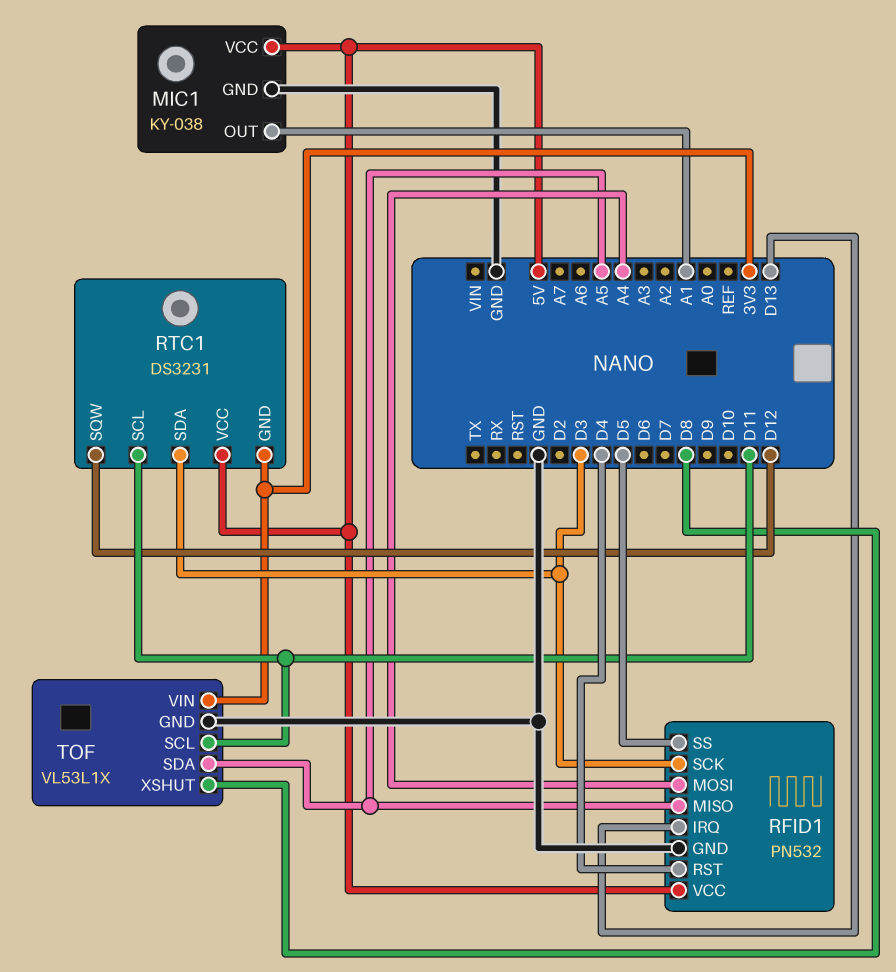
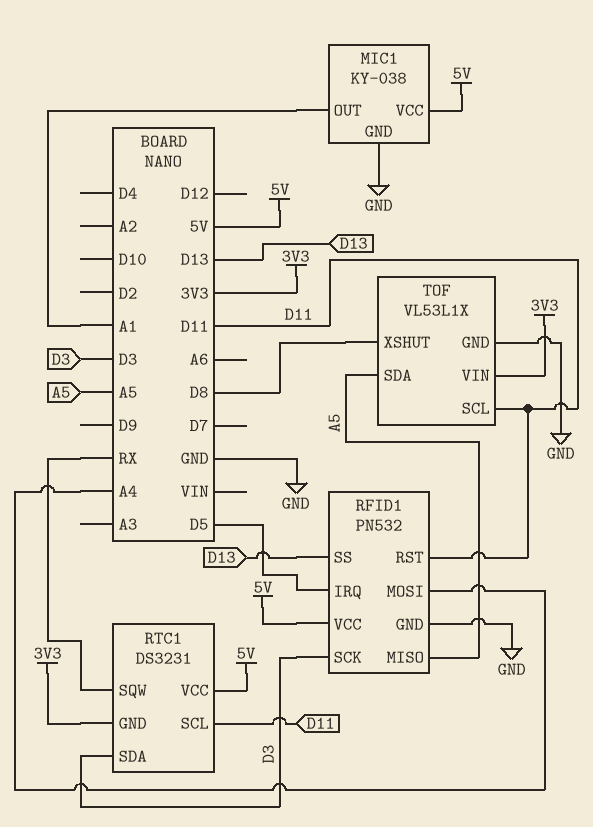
RFID1 pin IRQ: D13 -> D5
RFID1 pin RST: D4 -> D11
RFID1 pin SS: D5 -> D13
RTC1 pin SQW: D12 -> RX

